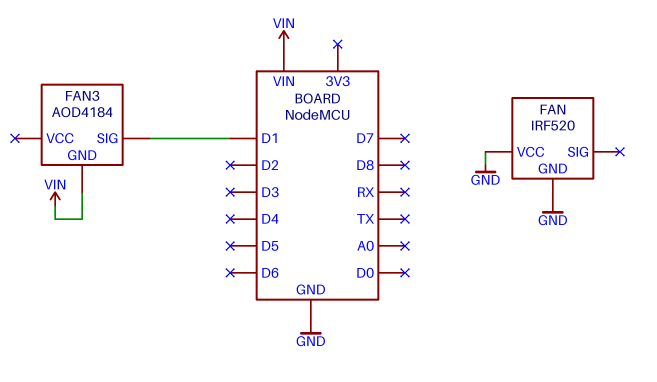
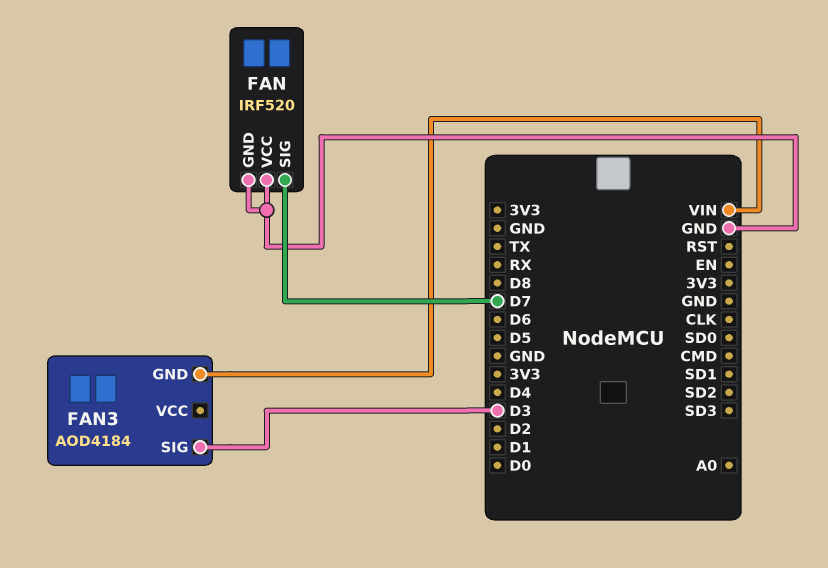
FAN pin SIG: none -> D7
FAN3 pin SIG: D1 -> D3

